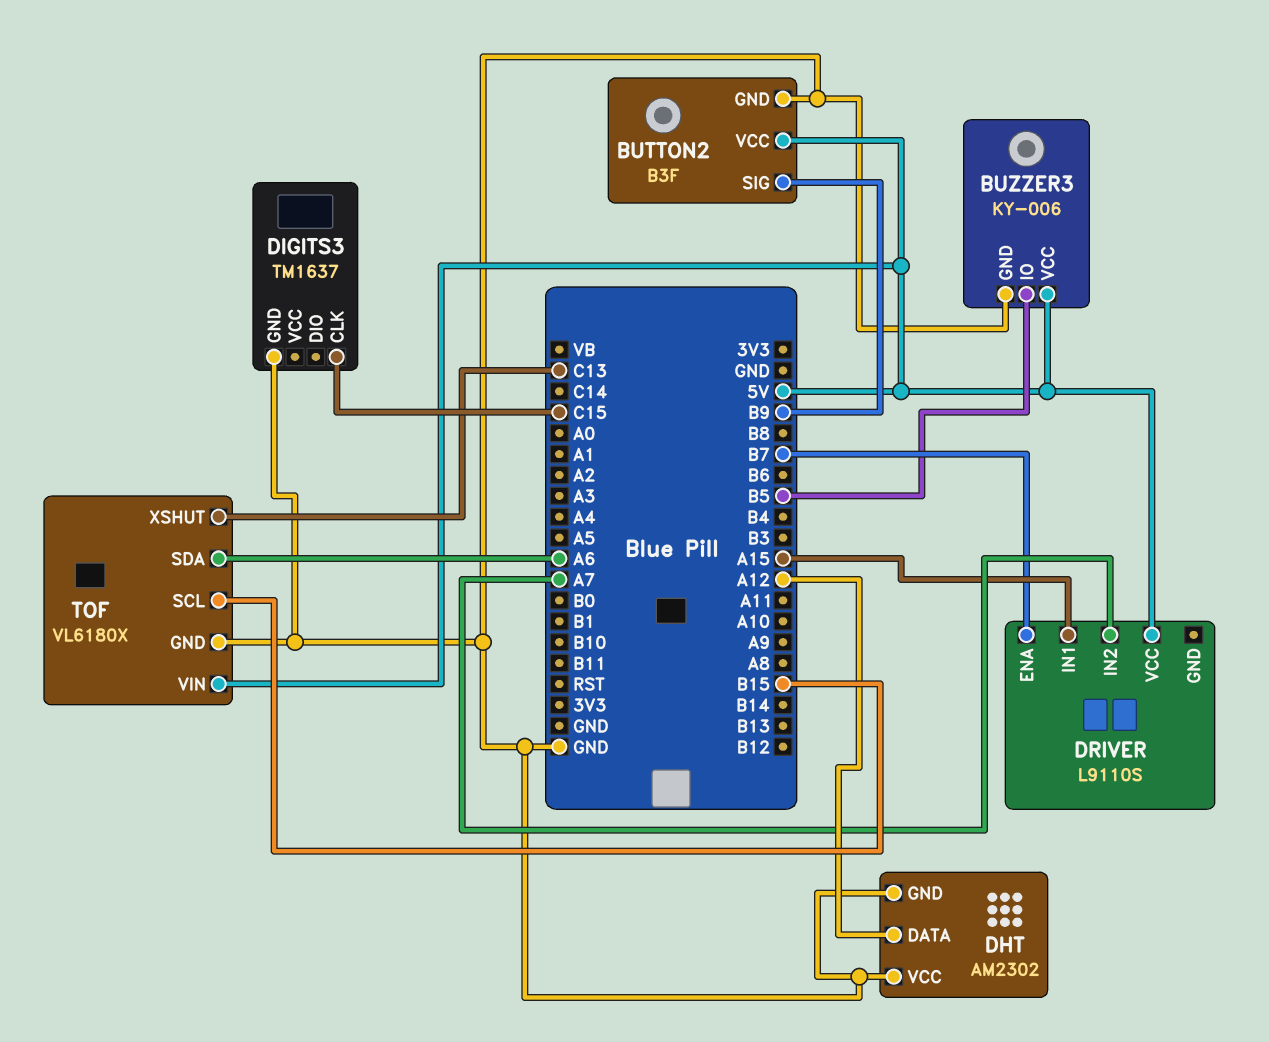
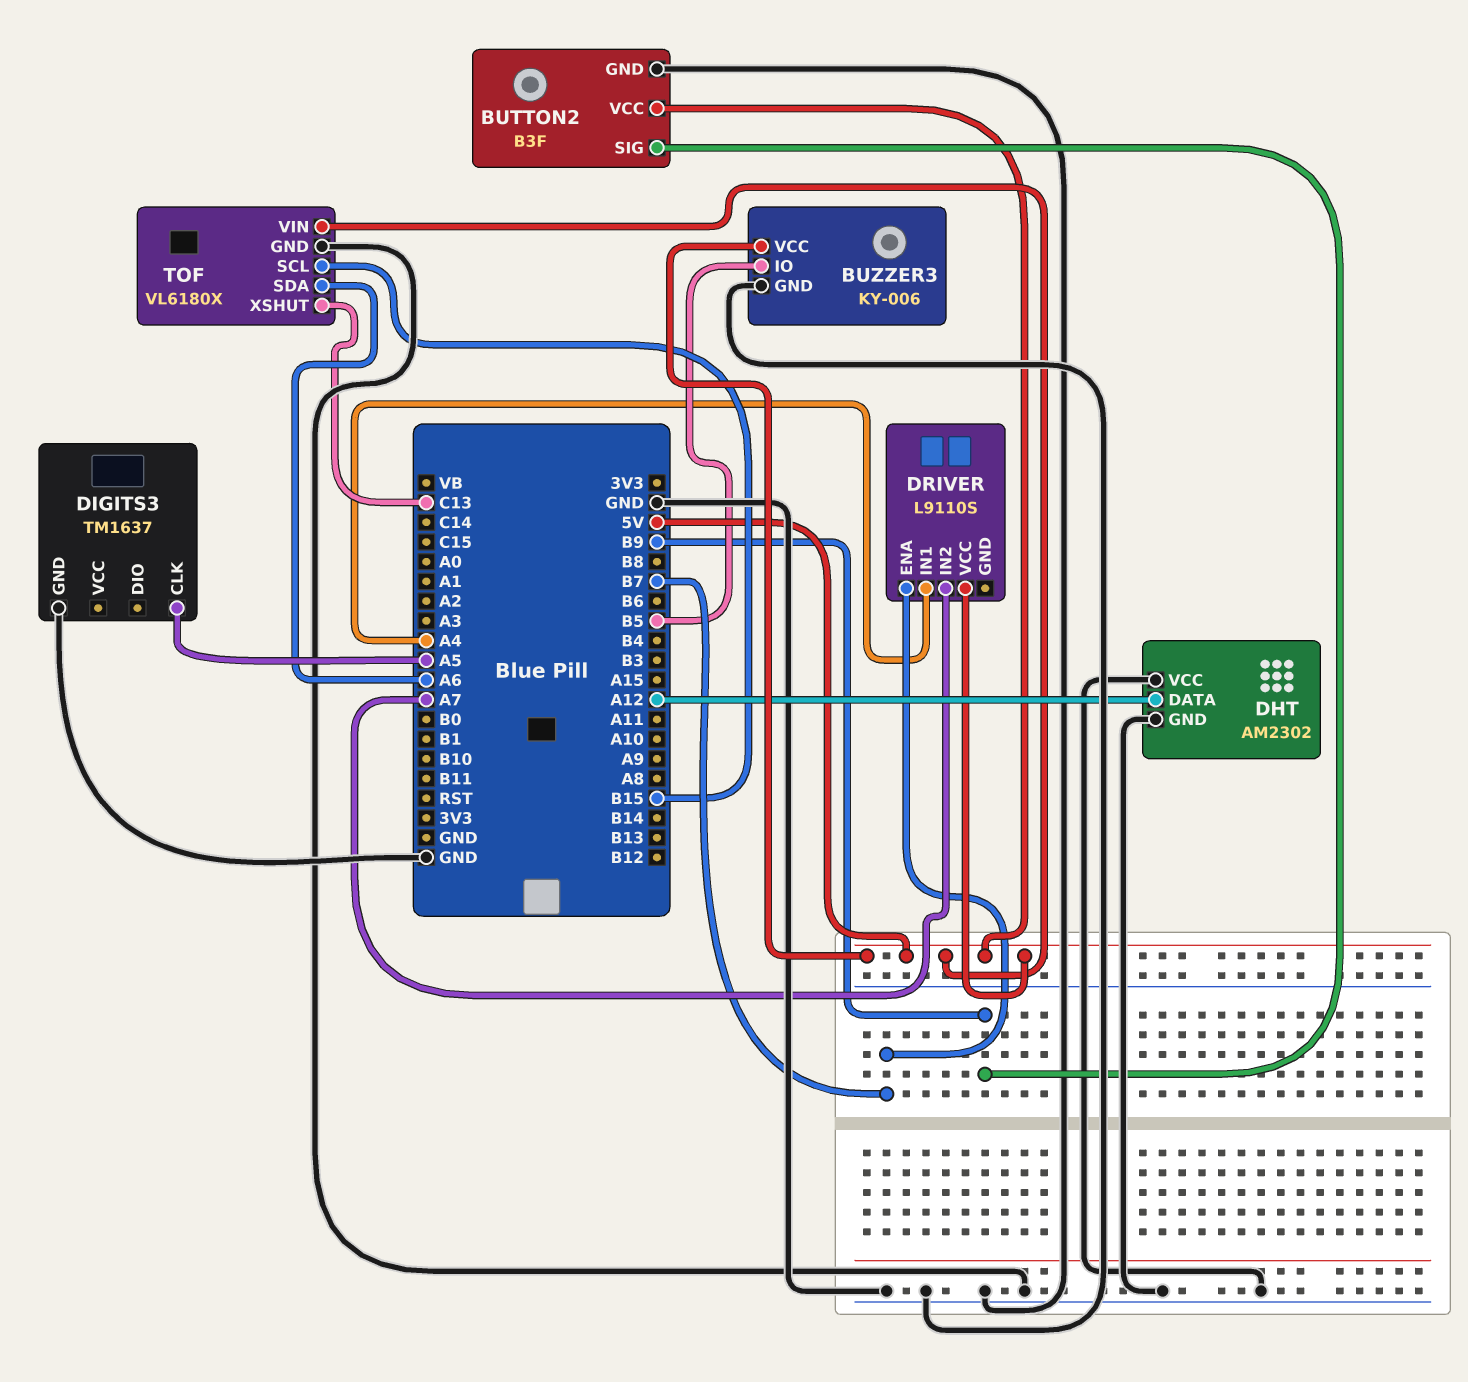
DIGITS3 pin CLK: C15 -> A5
DRIVER pin IN1: A15 -> A4

